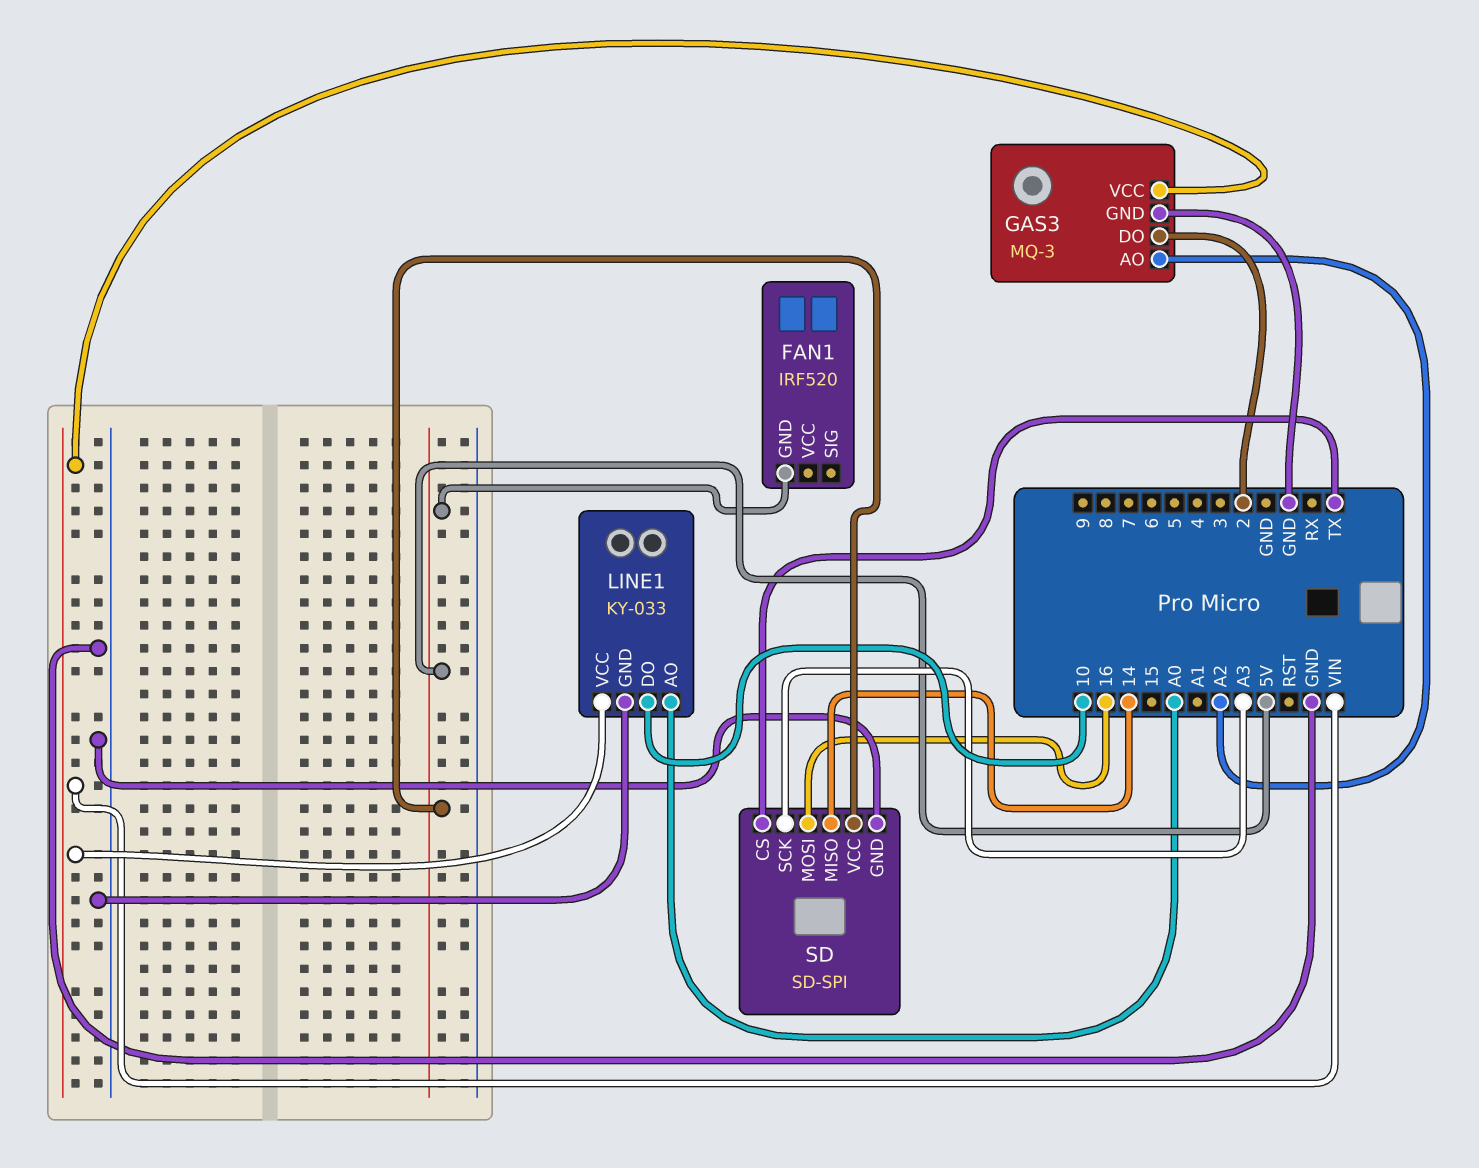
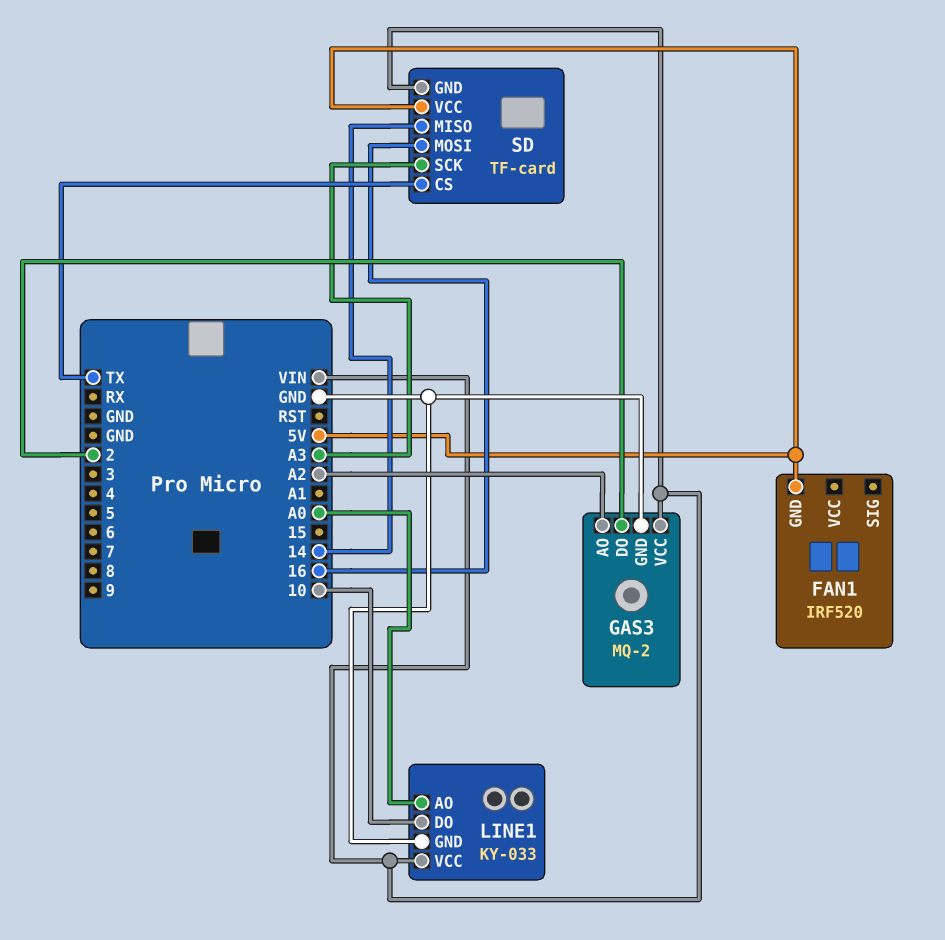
GAS3: MQ-3 -> MQ-2
SD: SD-SPI -> TF-card
SD pin GND: GND -> VIN

